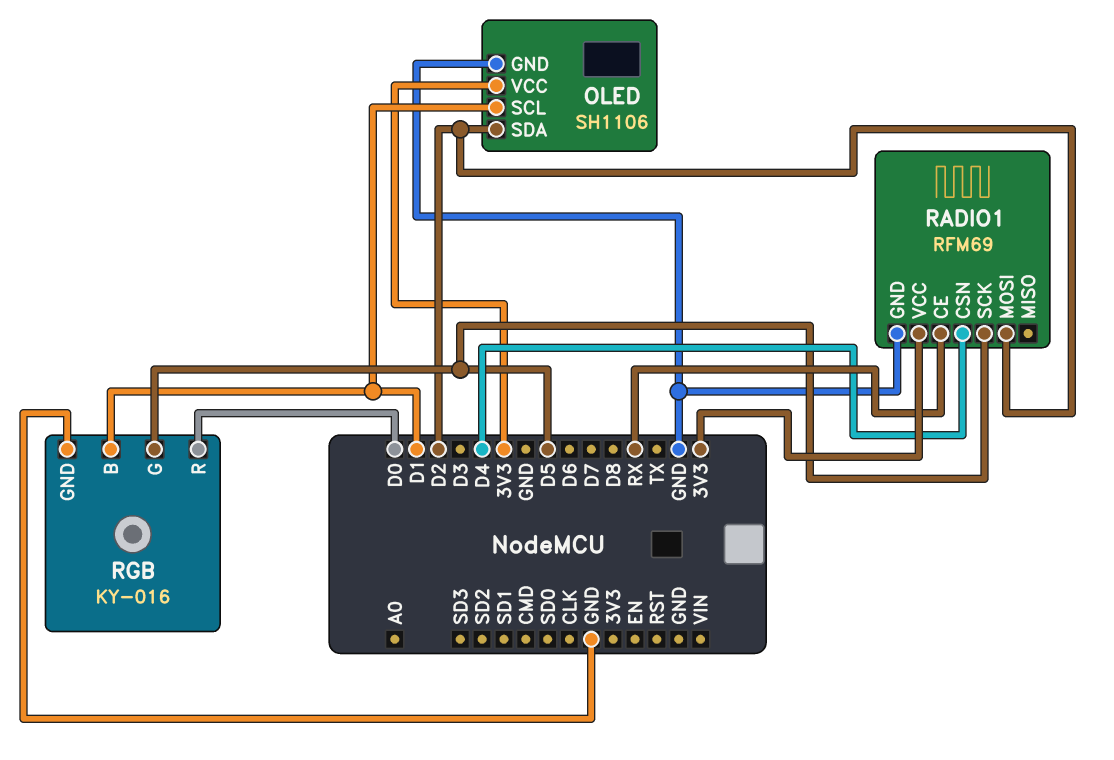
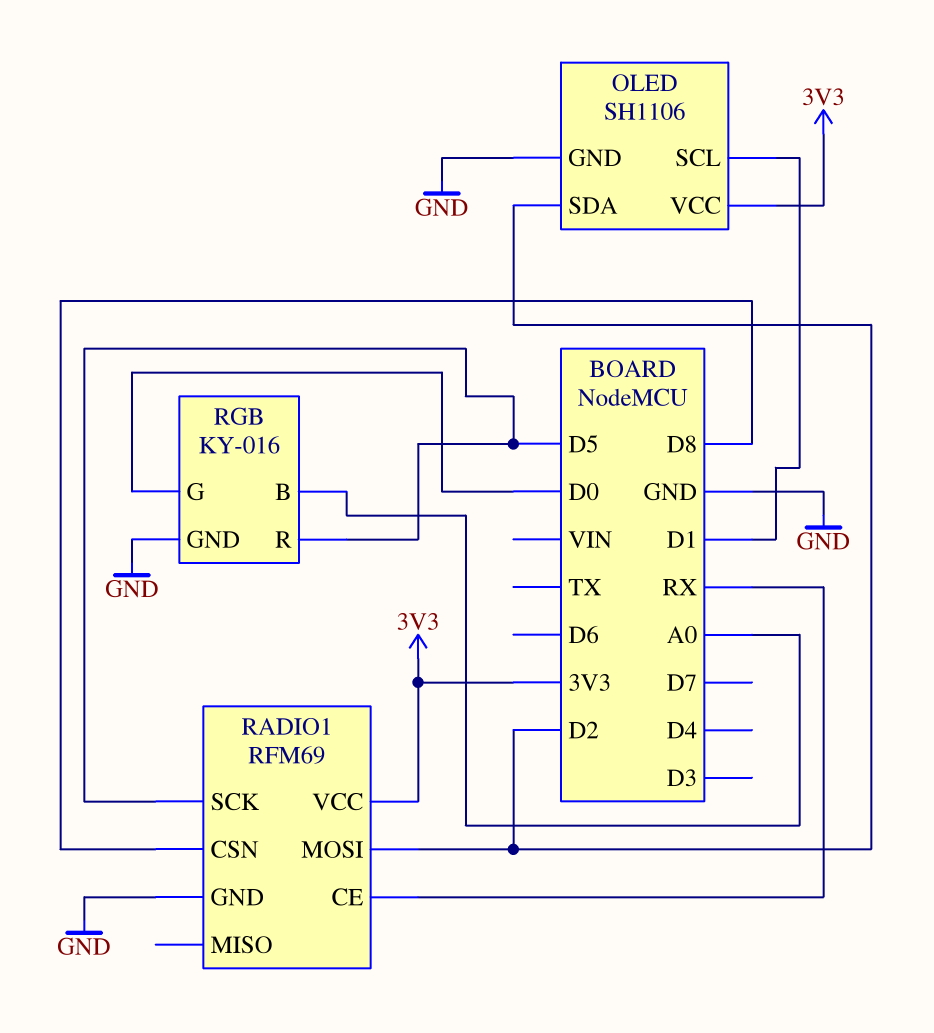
RADIO1 pin CSN: D4 -> D8
RGB pin B: D1 -> A0
RGB pin G: D5 -> D0
RGB pin R: D0 -> D5

